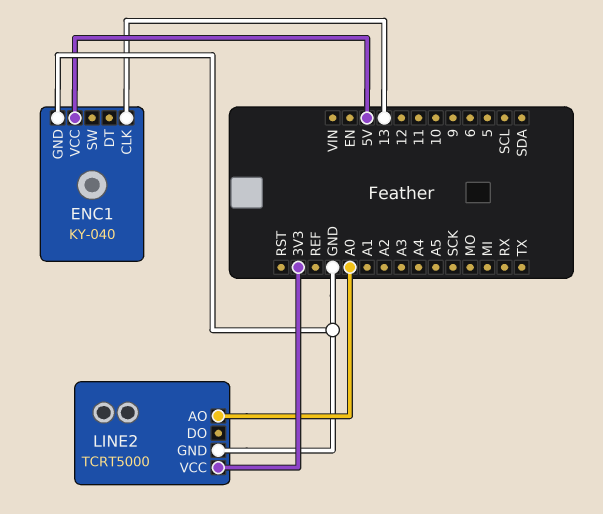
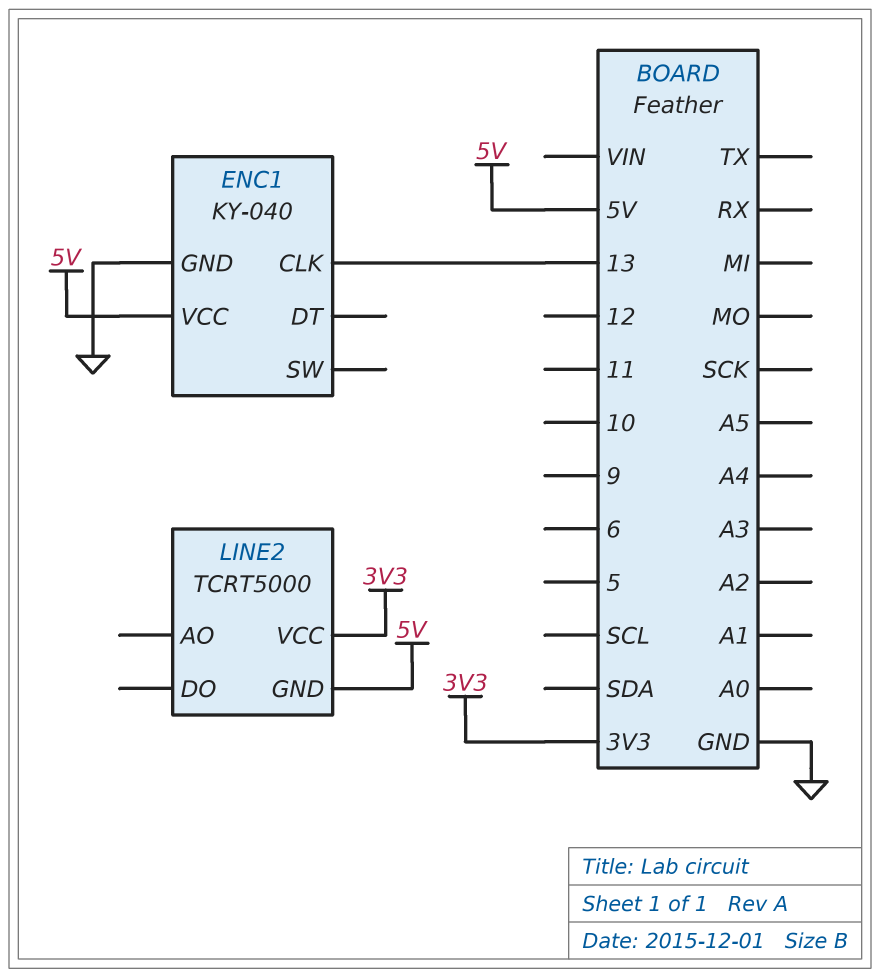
LINE2 pin AO: A0 -> none
LINE2 pin GND: GND -> 5V

